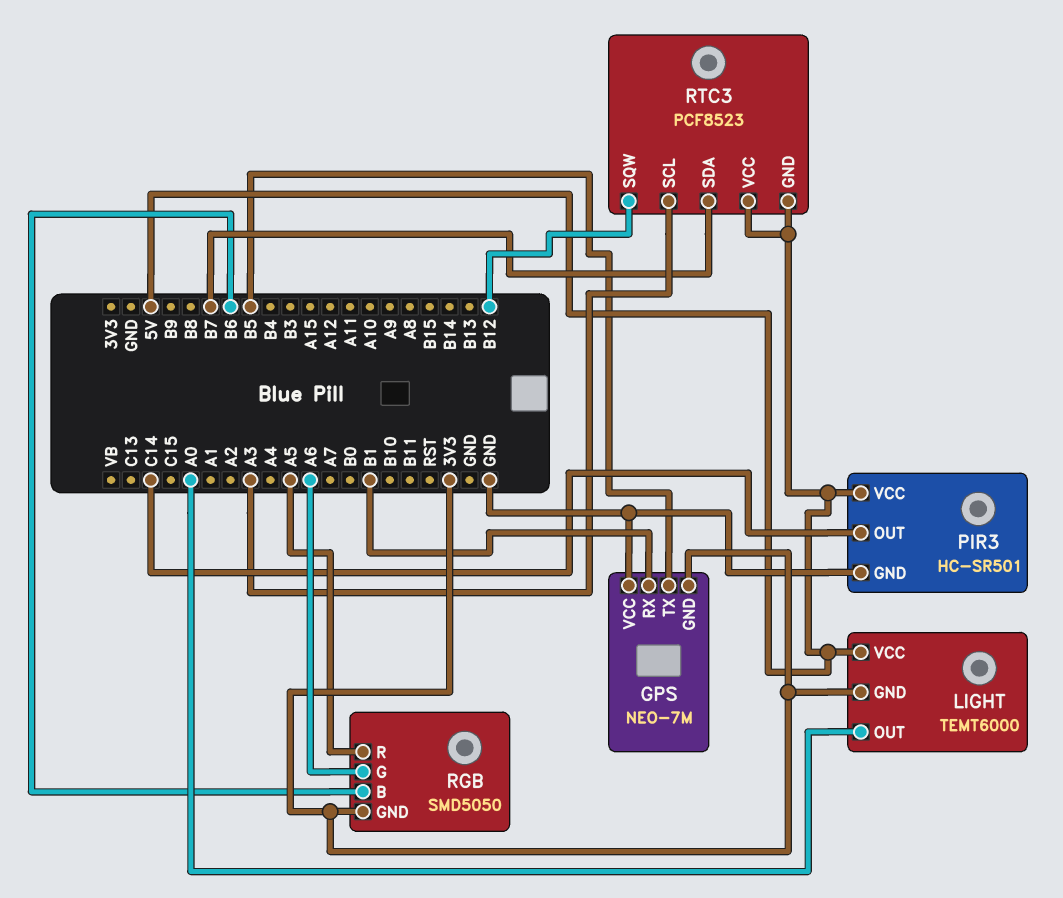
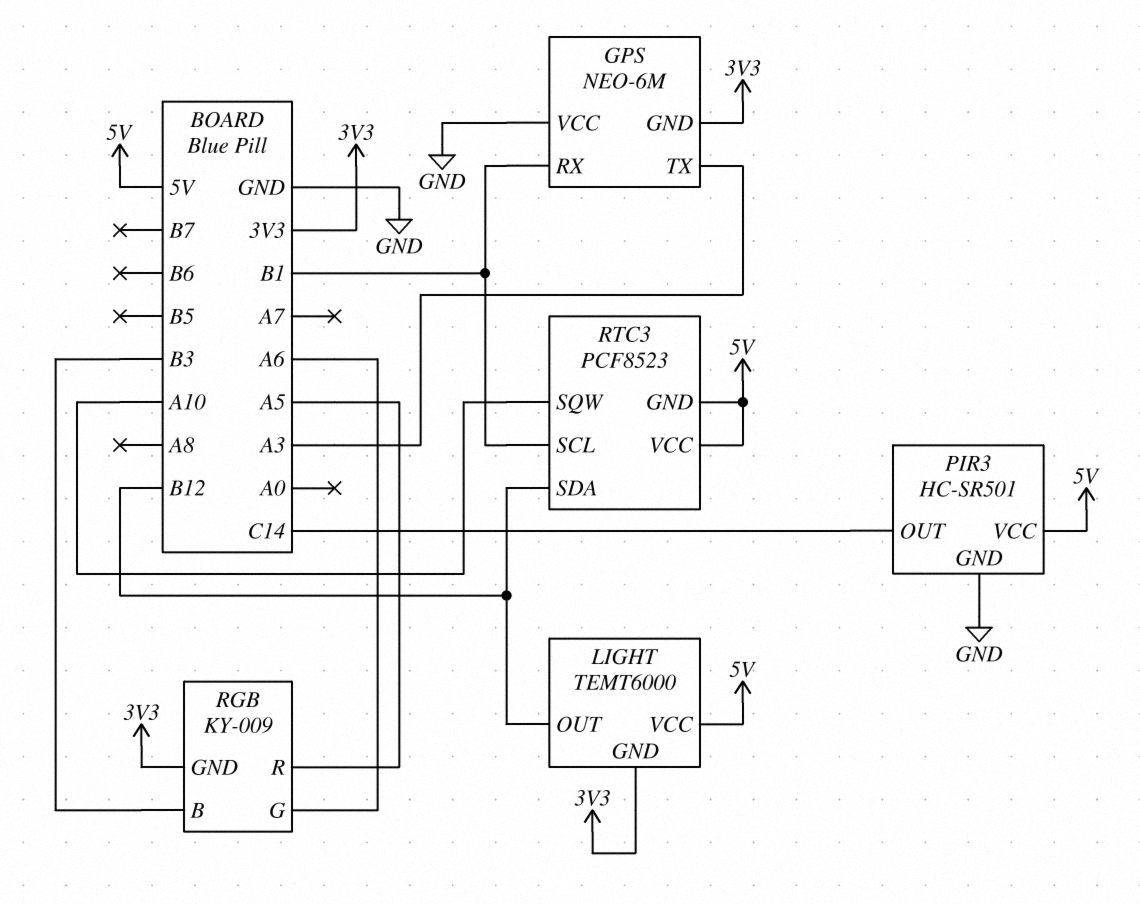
GPS: NEO-7M -> NEO-6M
GPS pin TX: B5 -> A3
LIGHT pin OUT: A0 -> B12
RGB: SMD5050 -> KY-009
RGB pin B: B6 -> B3
RTC3 pin SCL: A3 -> B1
RTC3 pin SDA: B7 -> B12
RTC3 pin SQW: B12 -> A10

